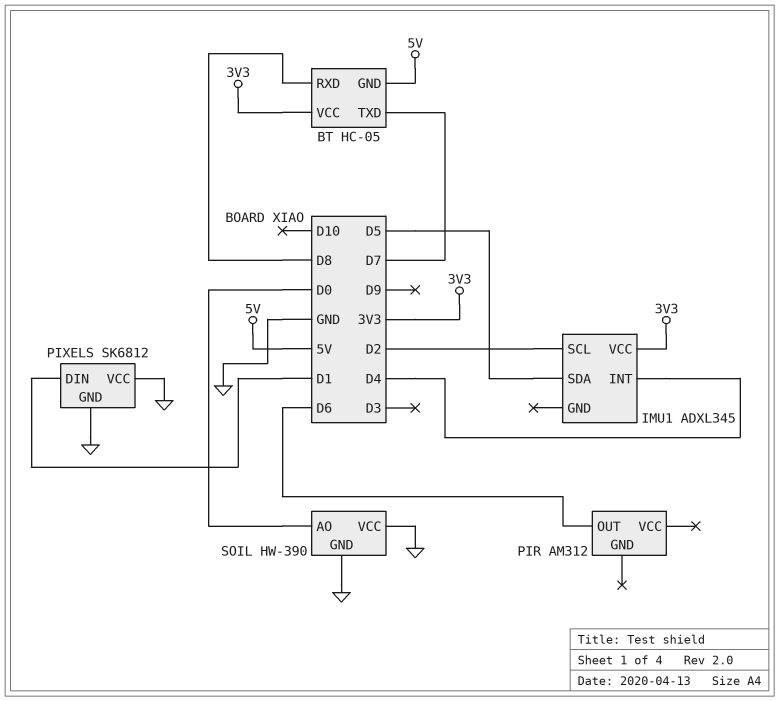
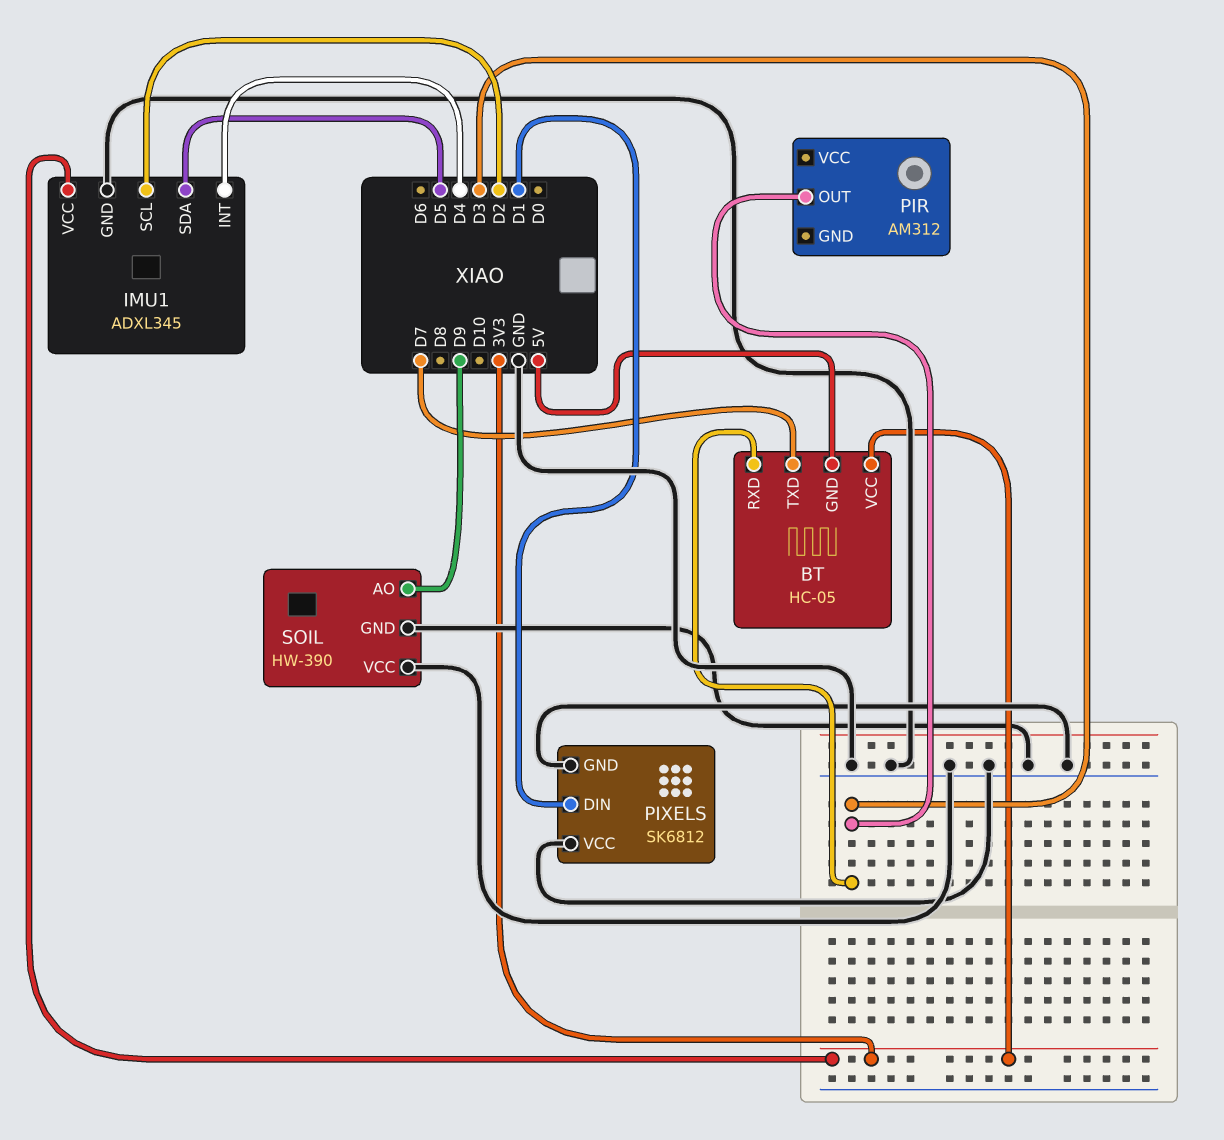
BT pin RXD: D8 -> D3
IMU1 pin GND: none -> GND
PIR pin OUT: D6 -> D3
SOIL pin AO: D0 -> D9

